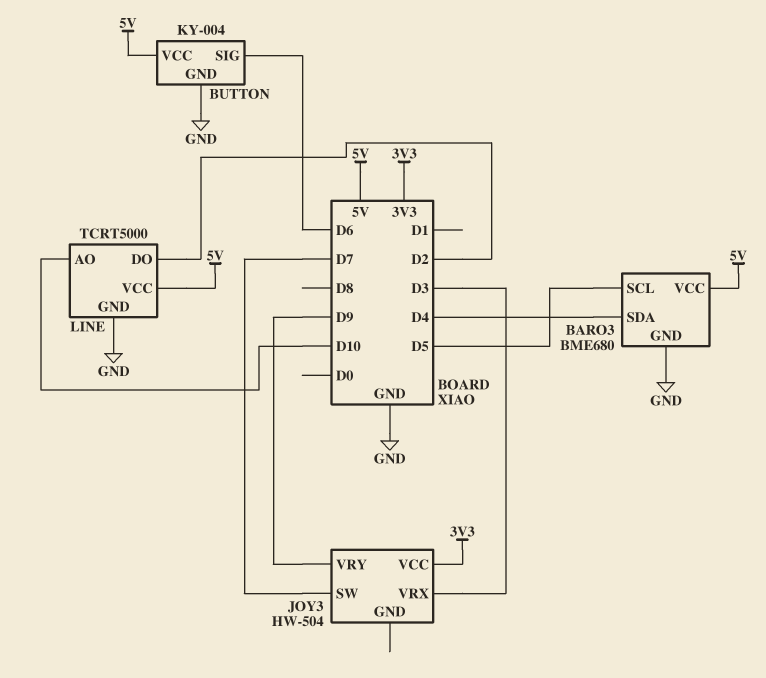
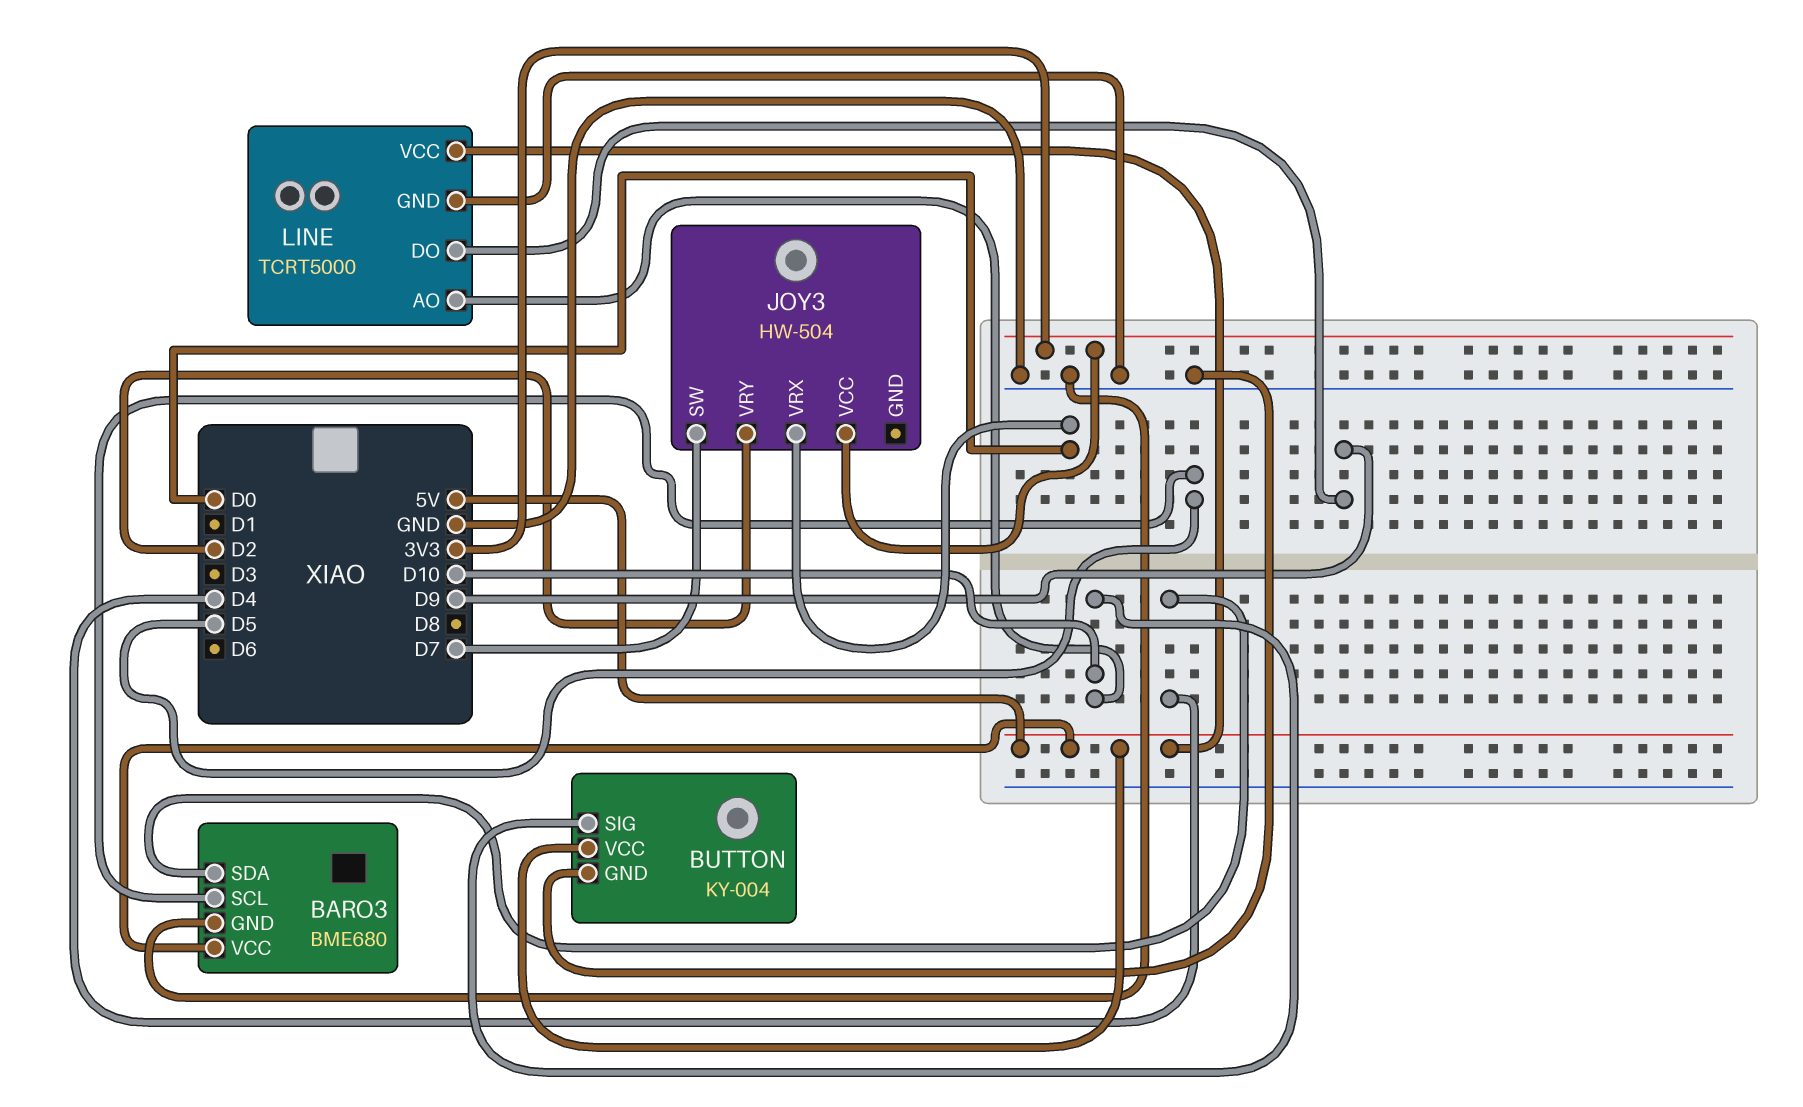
BUTTON pin SIG: D6 -> D10
JOY3 pin VRX: D3 -> D0
JOY3 pin VRY: D9 -> D2
LINE pin DO: D2 -> D9

